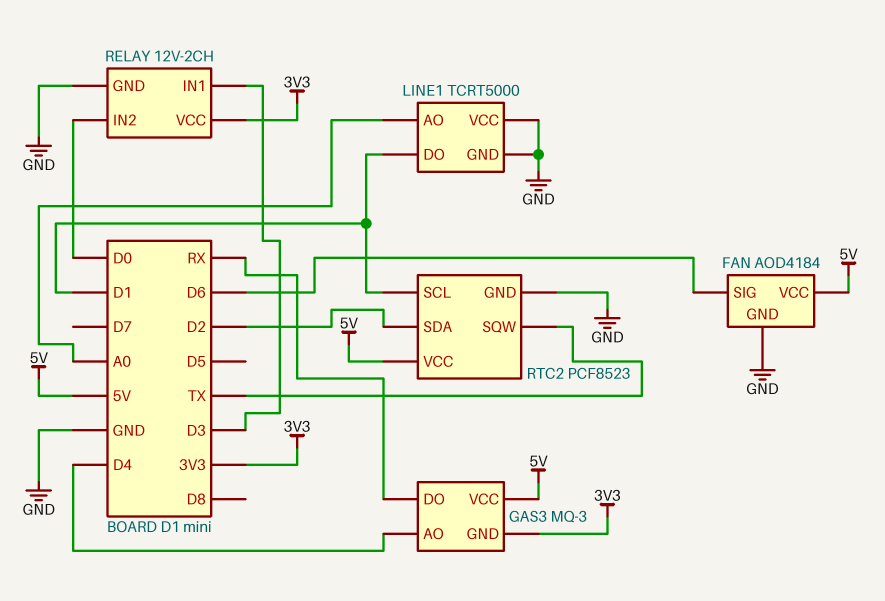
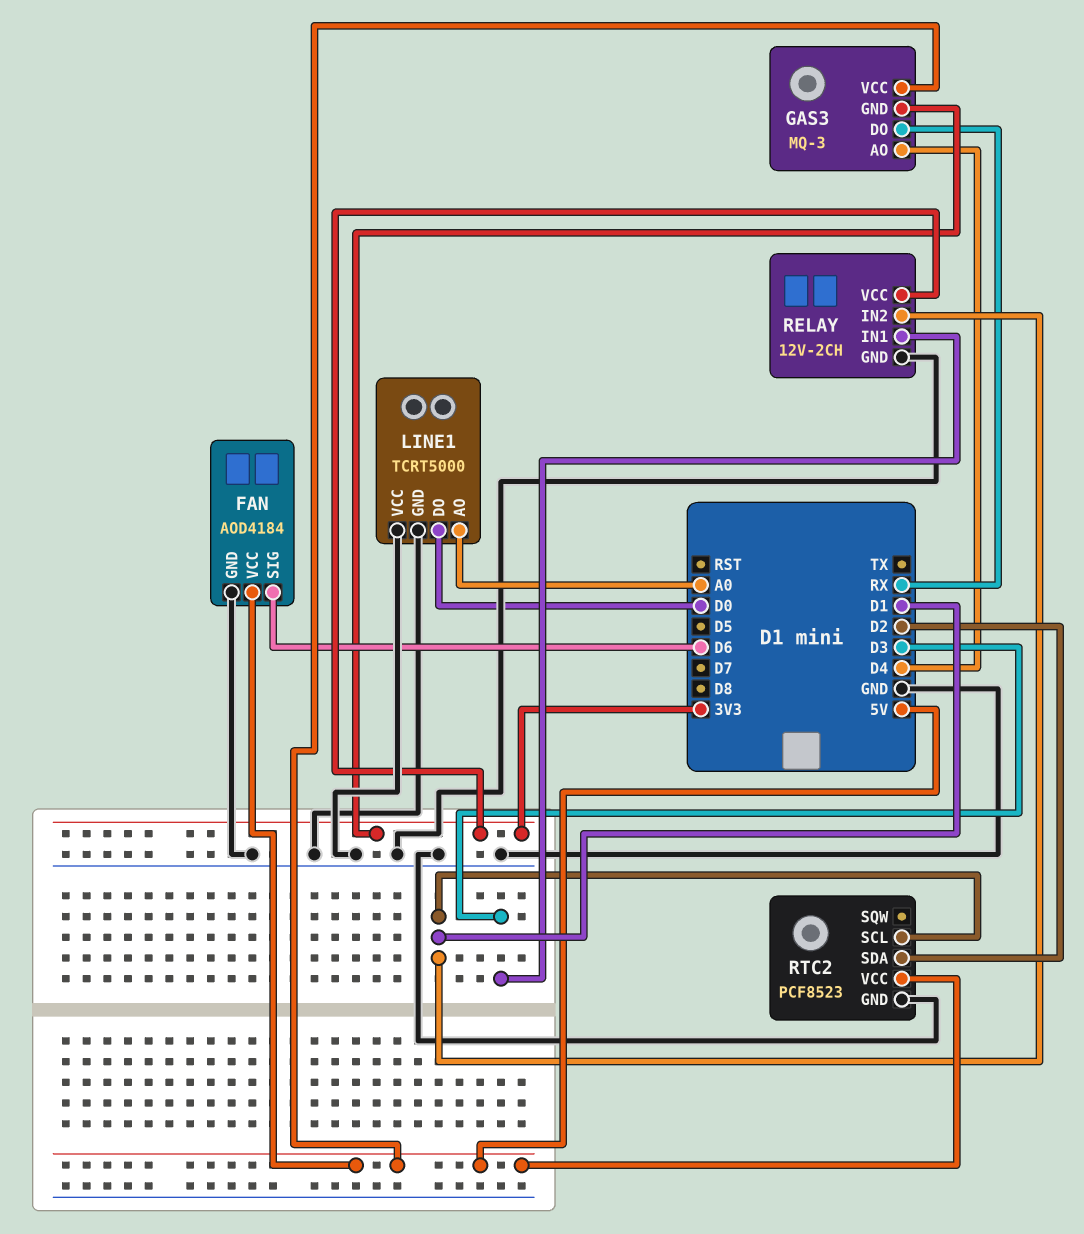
LINE1 pin DO: D1 -> D0
RELAY pin IN2: D0 -> D1
RTC2 pin SQW: TX -> none

